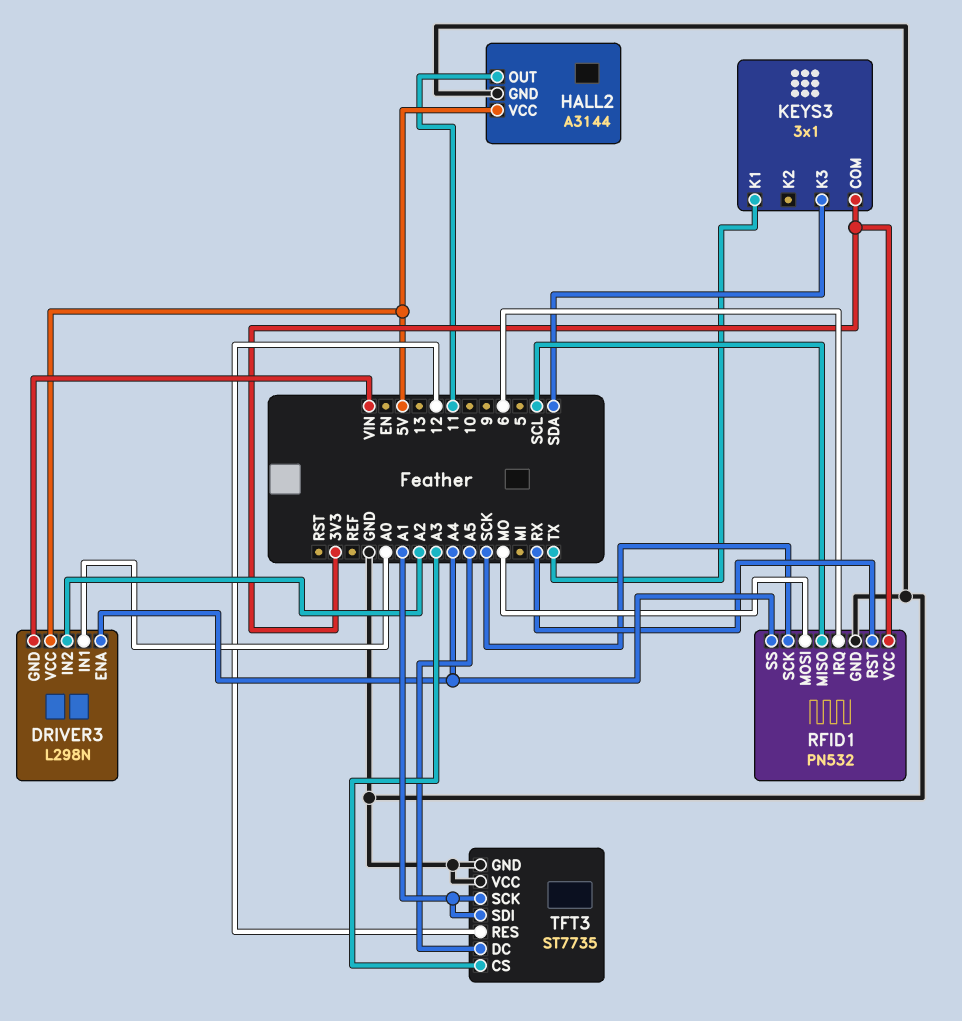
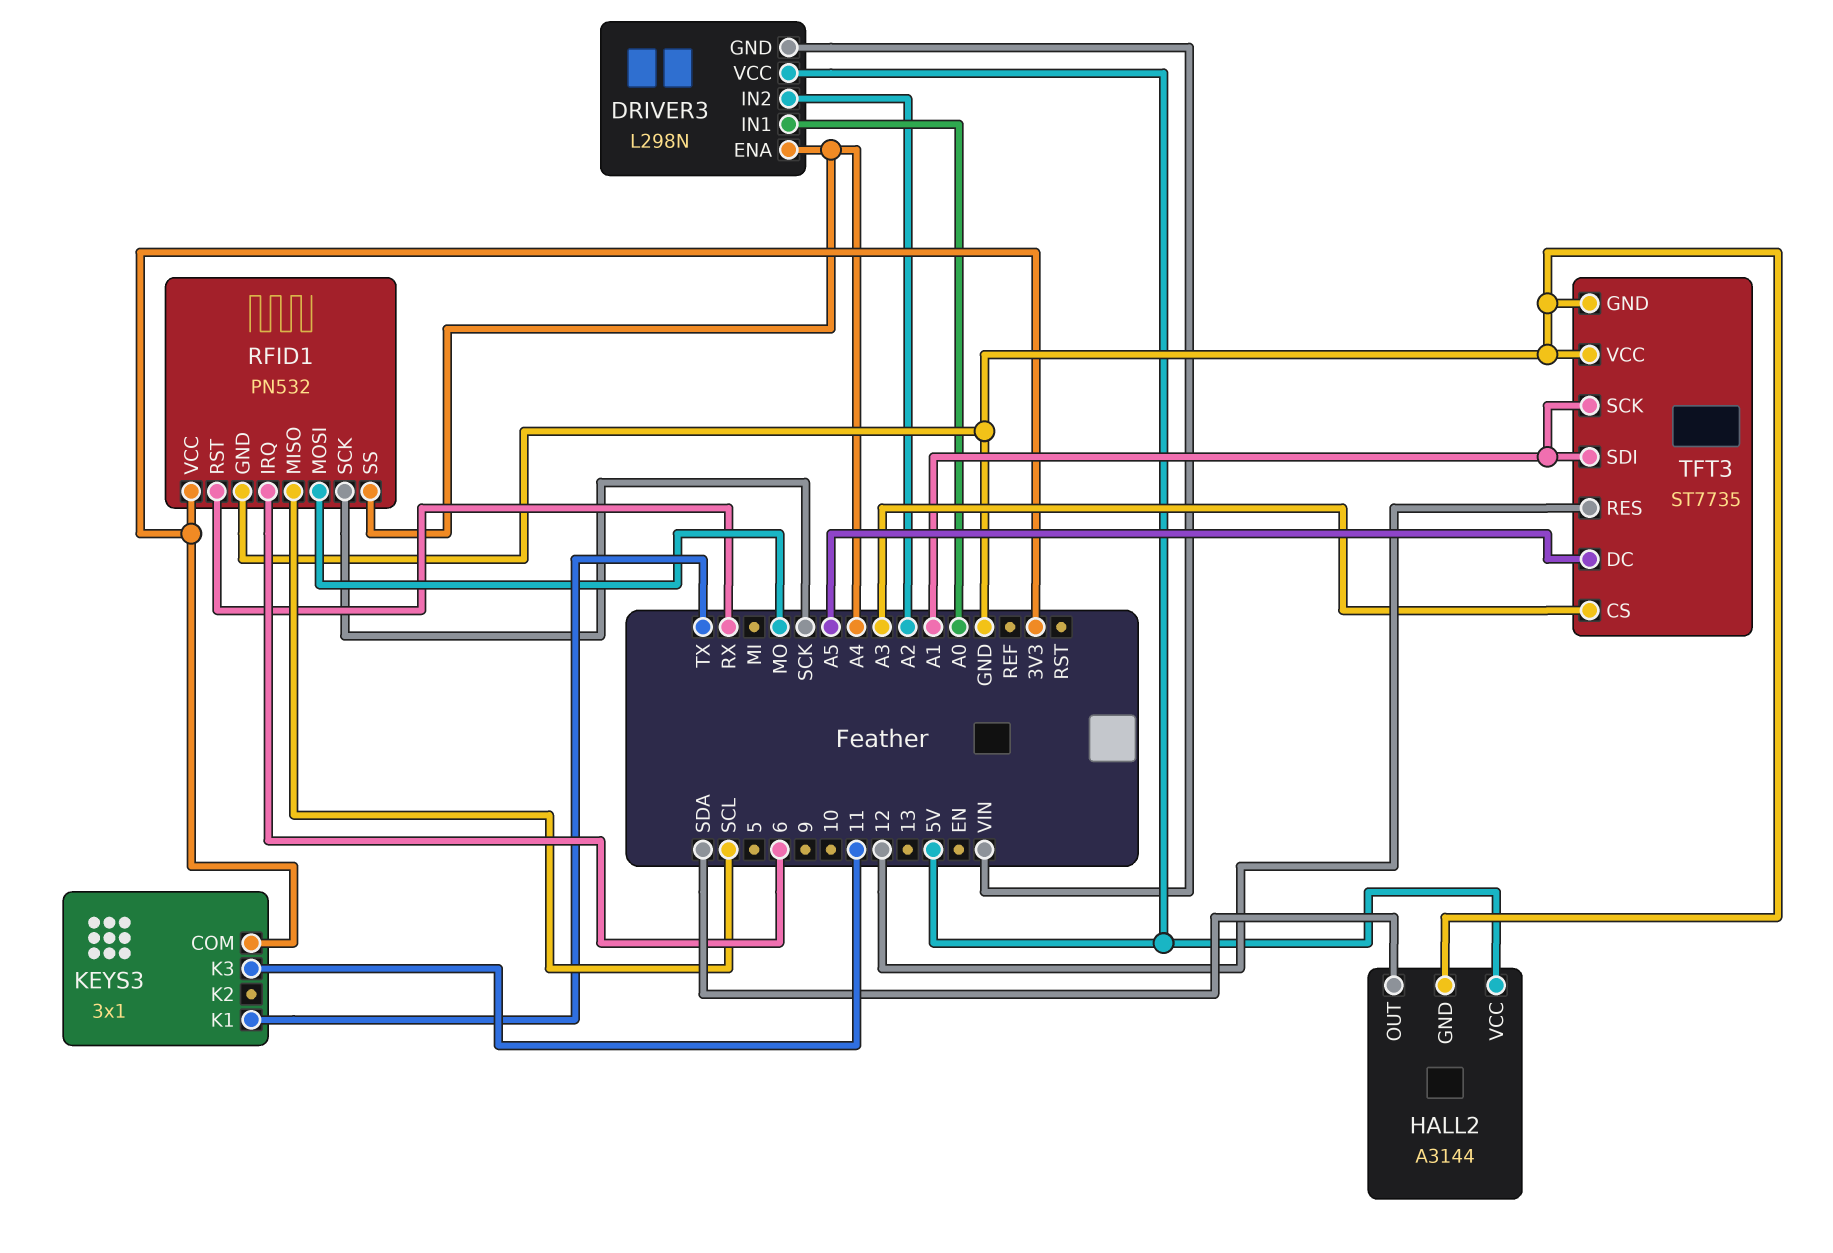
HALL2 pin OUT: 11 -> SDA
KEYS3 pin K3: SDA -> 11

